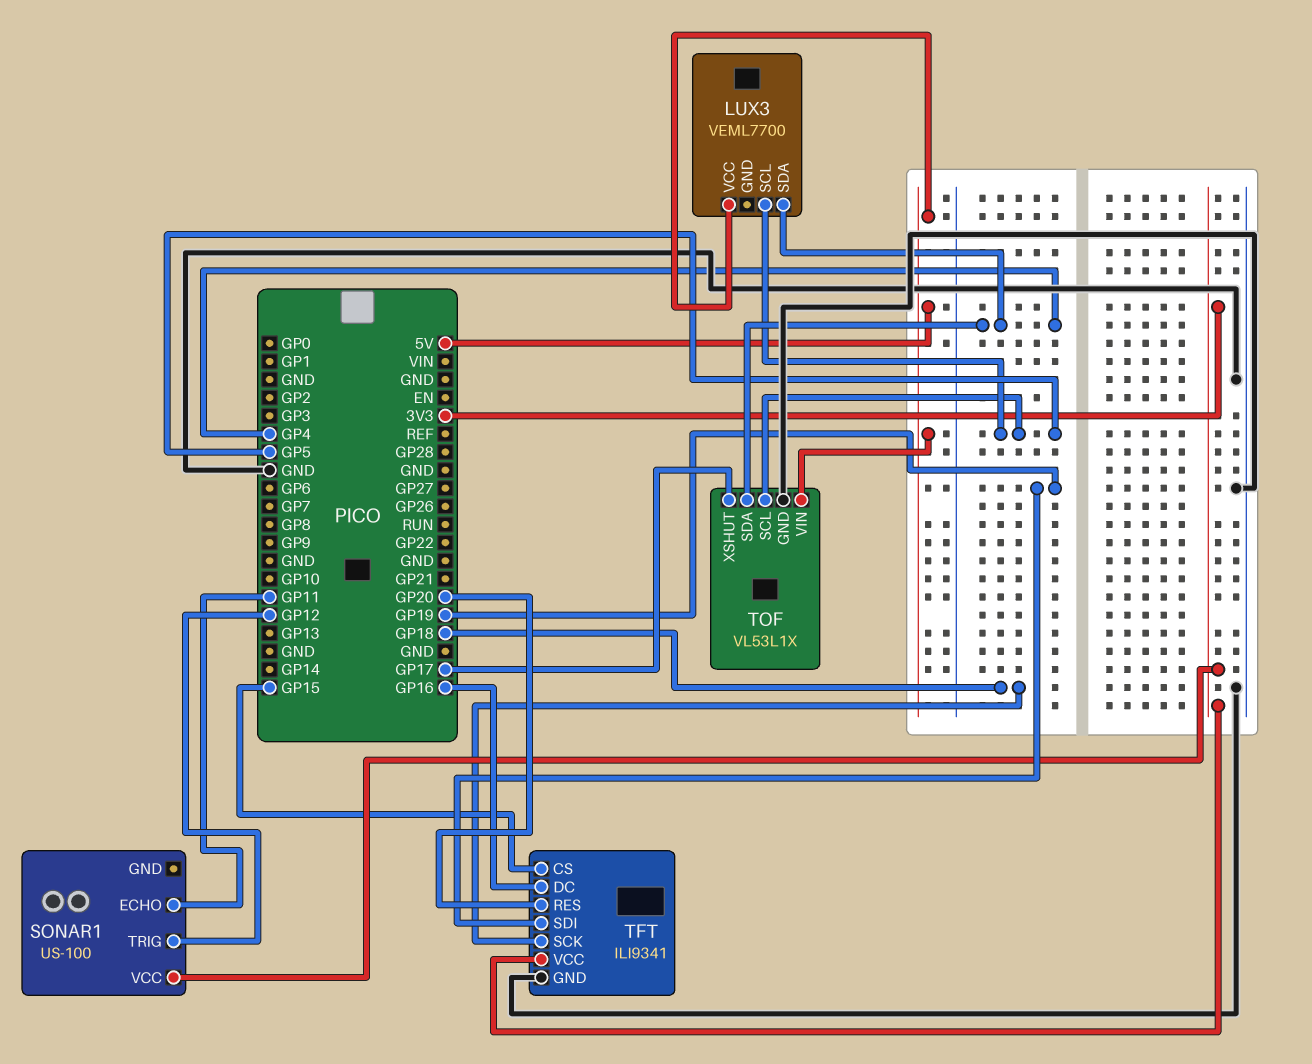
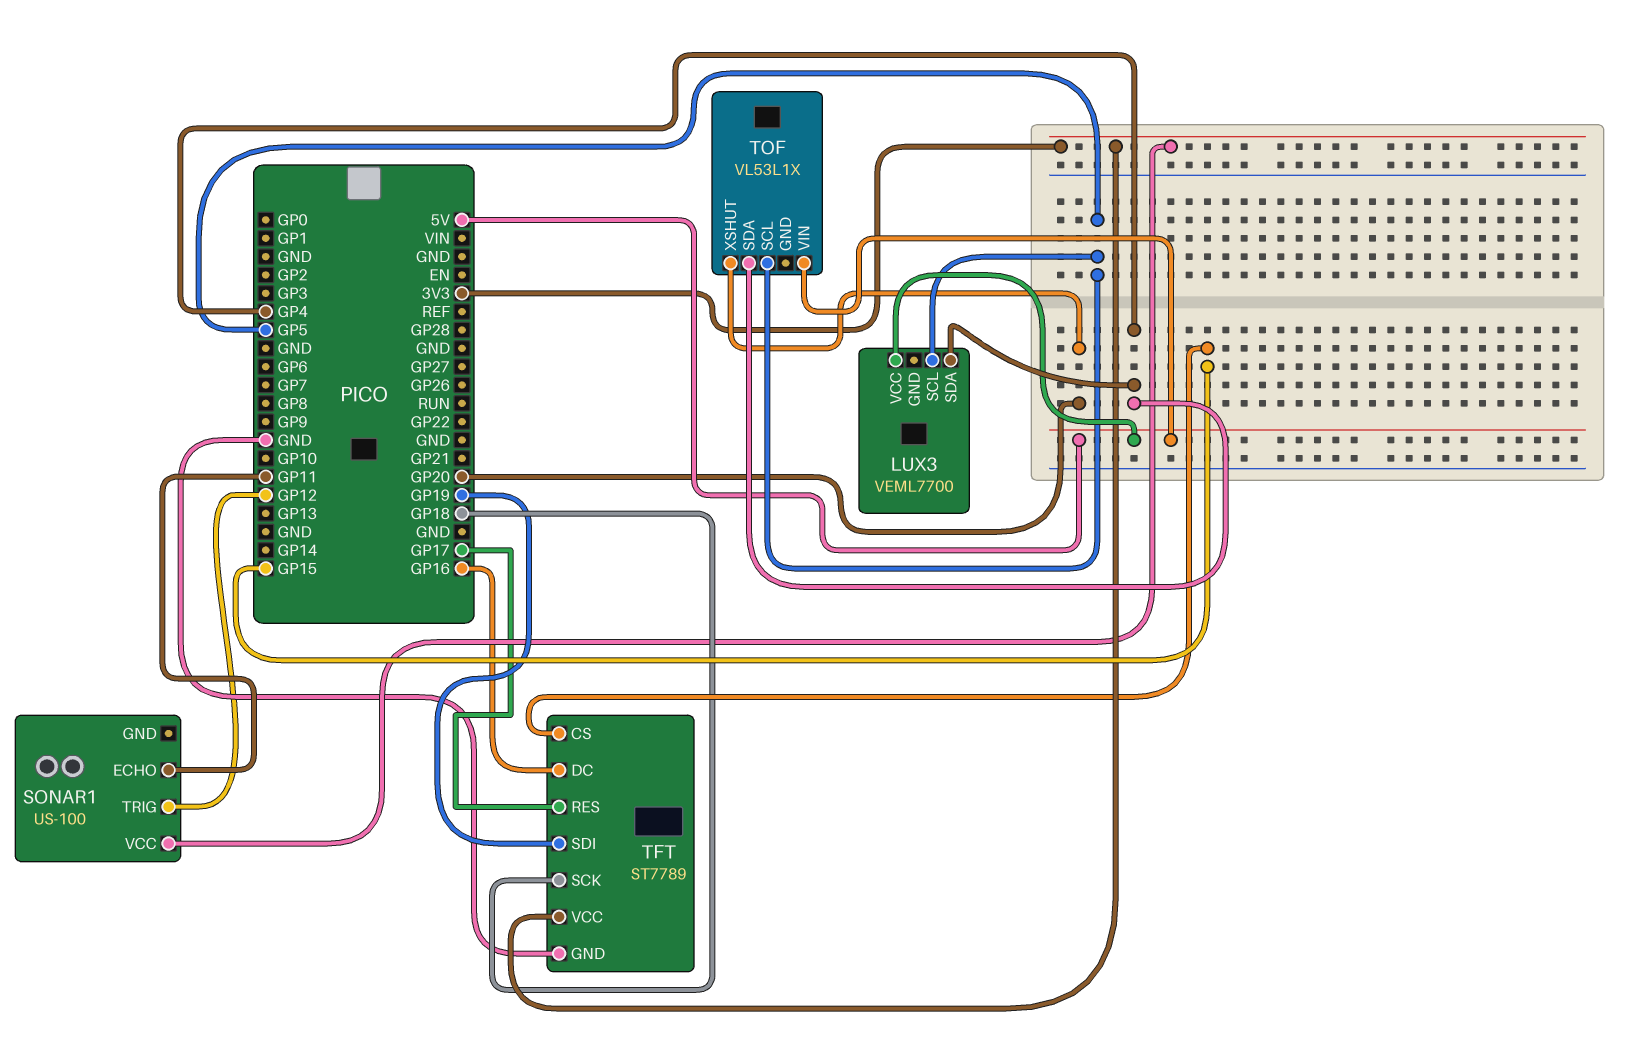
TFT: ILI9341 -> ST7789
TFT pin RES: GP20 -> GP17
TOF pin GND: GND -> none
TOF pin XSHUT: GP17 -> GP20

